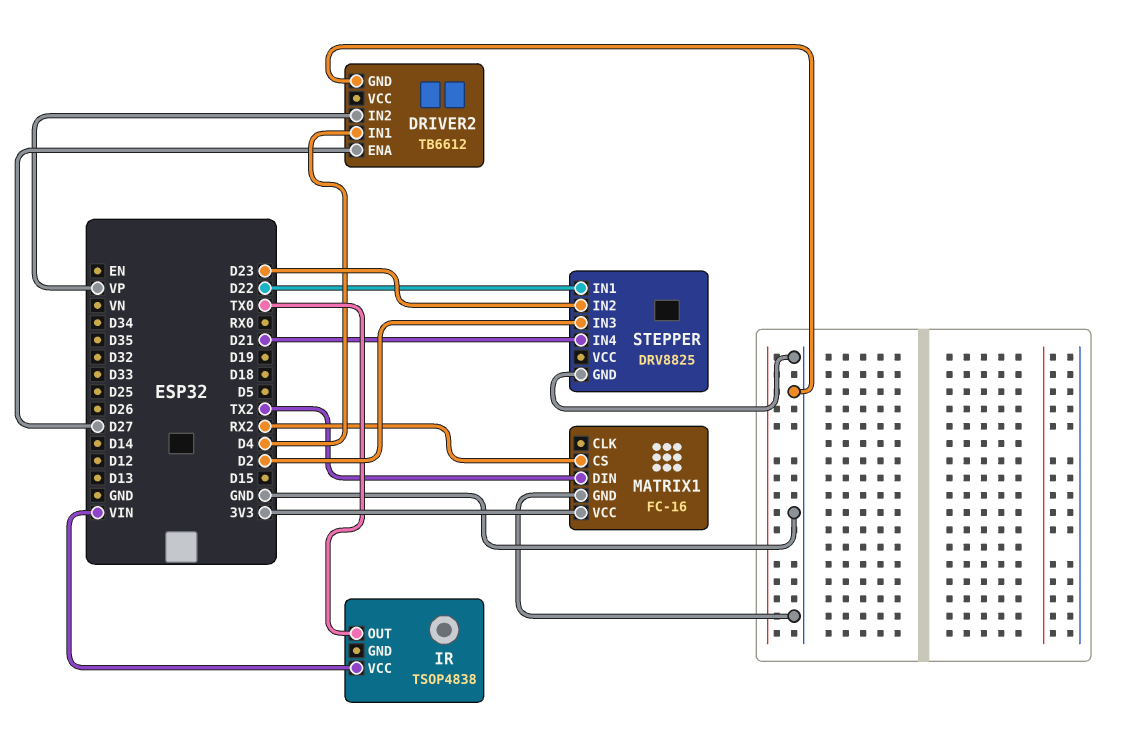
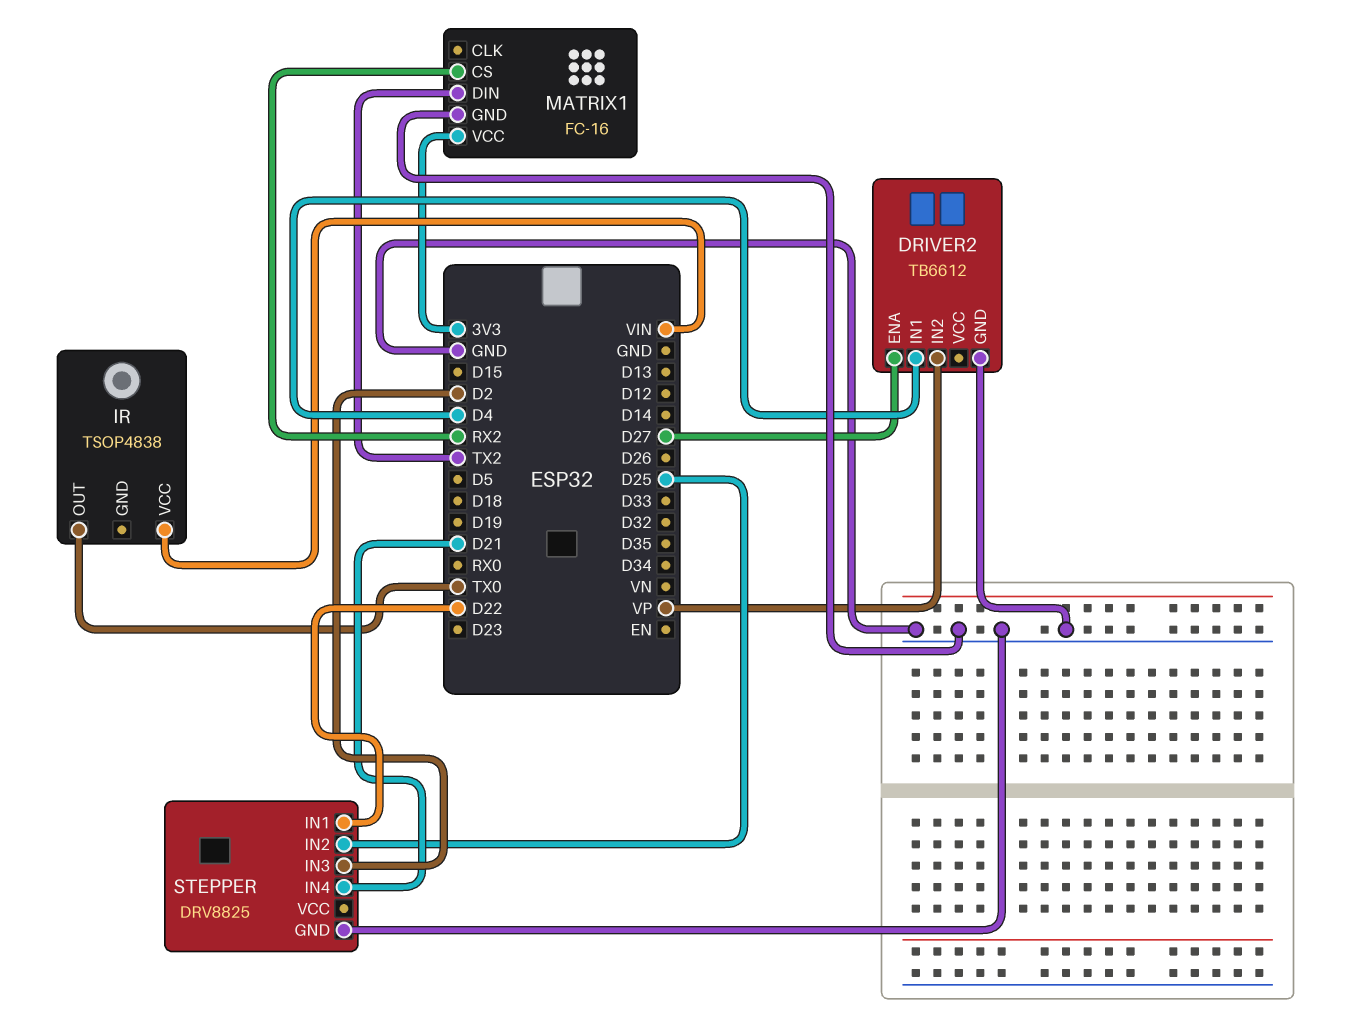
STEPPER pin IN2: D23 -> D25

